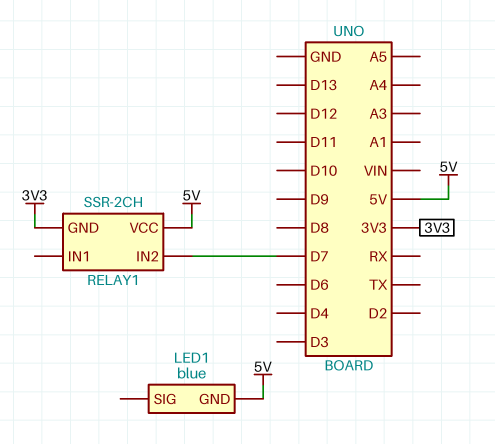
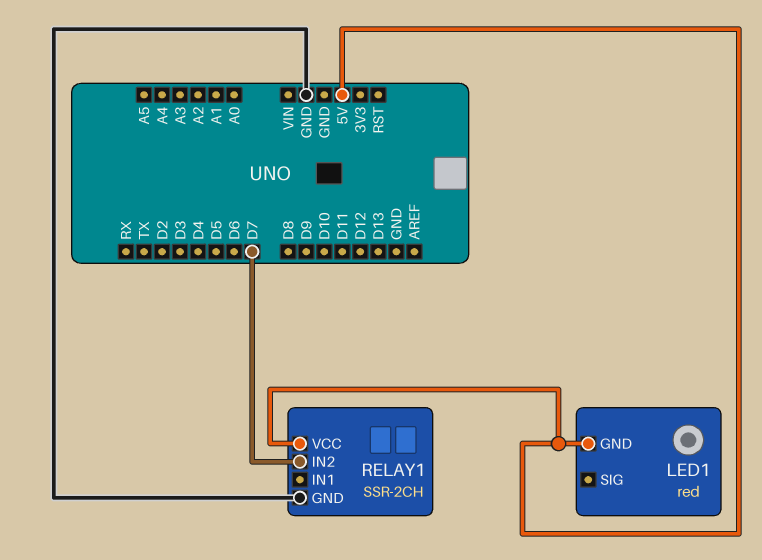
LED1: blue -> red
RELAY1 pin GND: 3V3 -> GND

